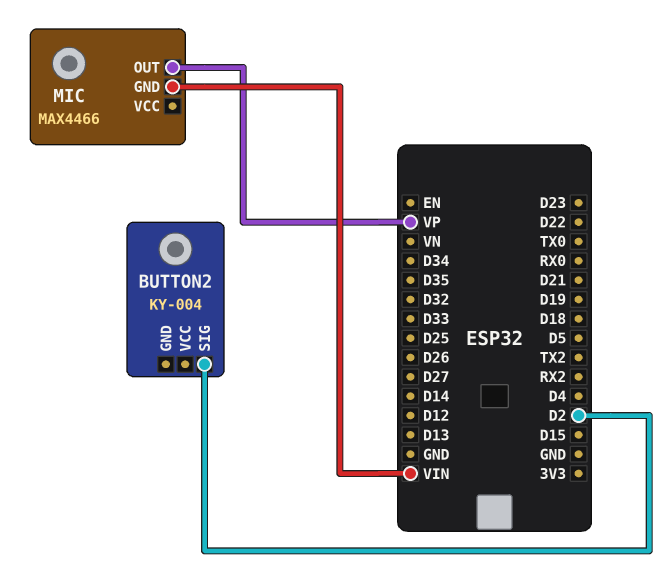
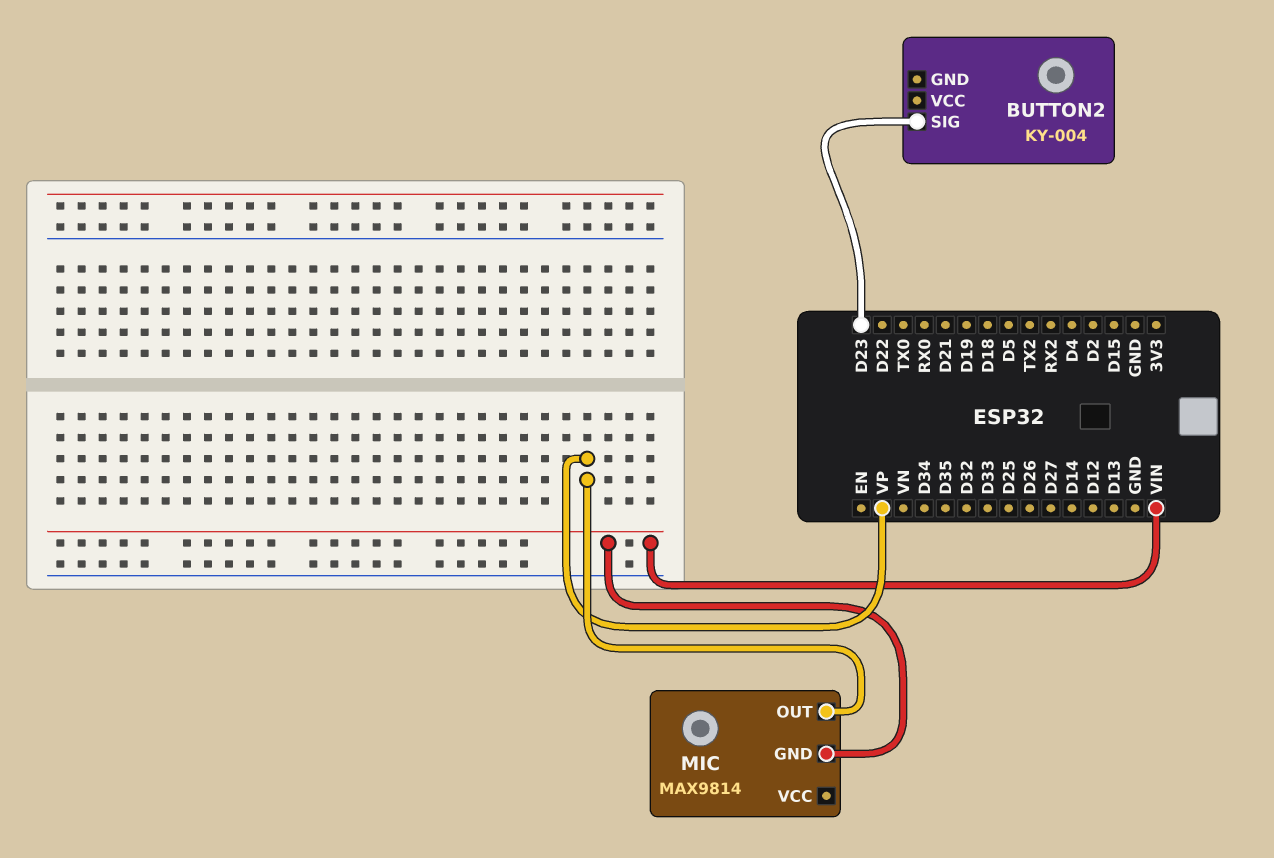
BUTTON2 pin SIG: D2 -> D23
MIC: MAX4466 -> MAX9814

